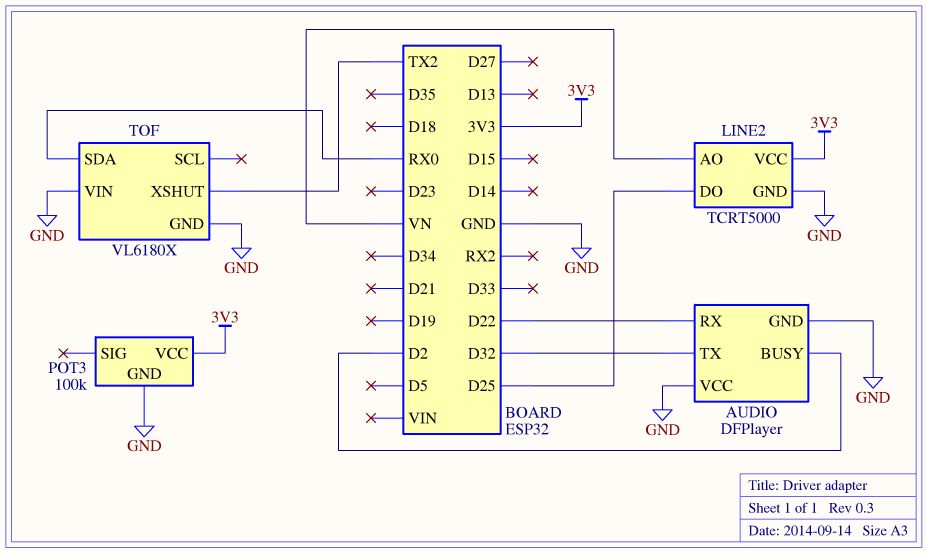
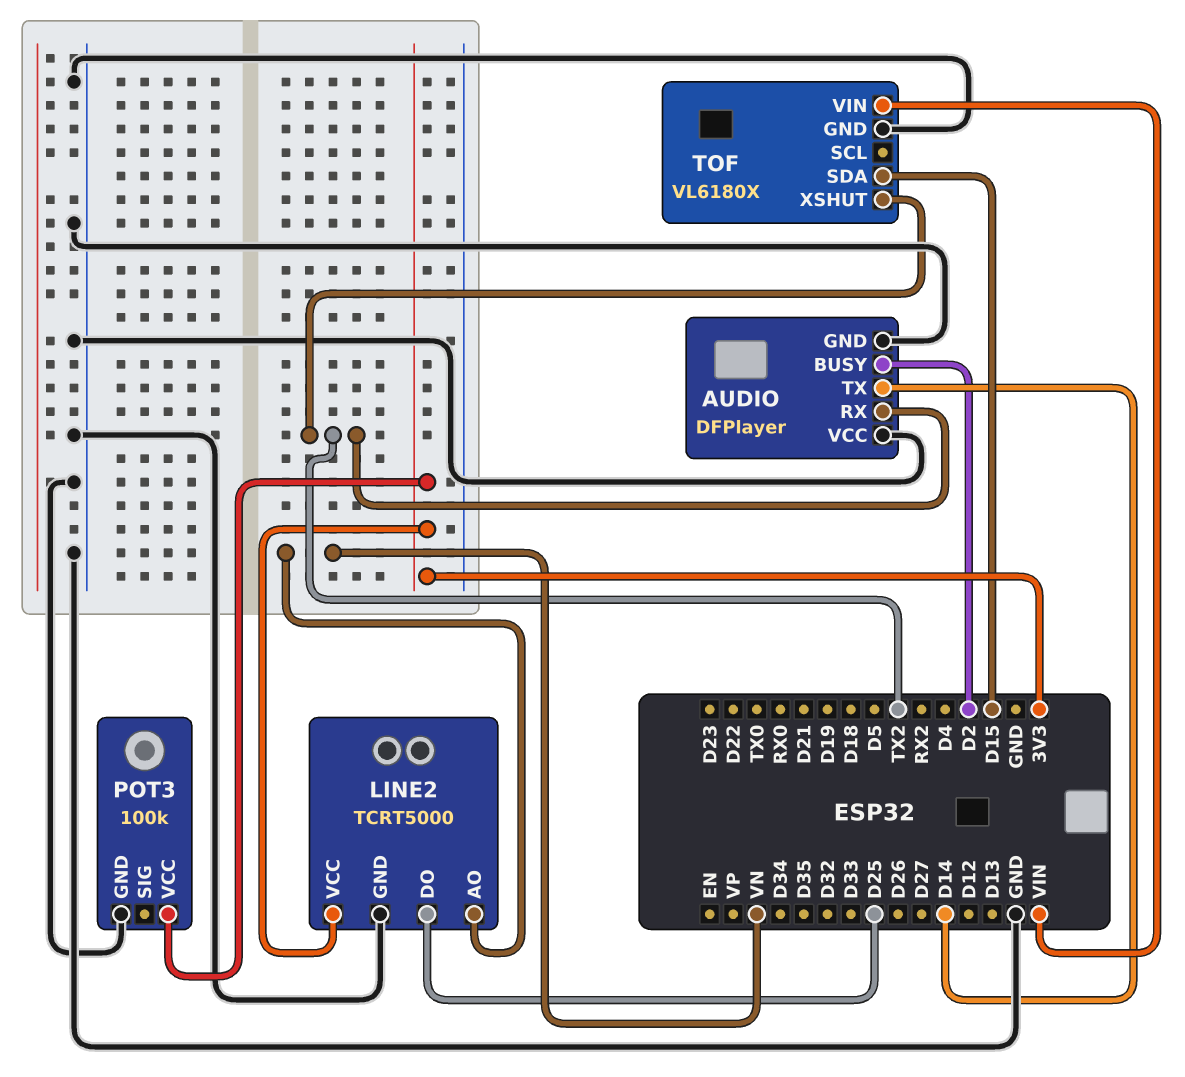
AUDIO pin RX: D22 -> TX2
AUDIO pin TX: D32 -> D14
TOF pin SDA: RX0 -> D15
TOF pin VIN: GND -> VIN

